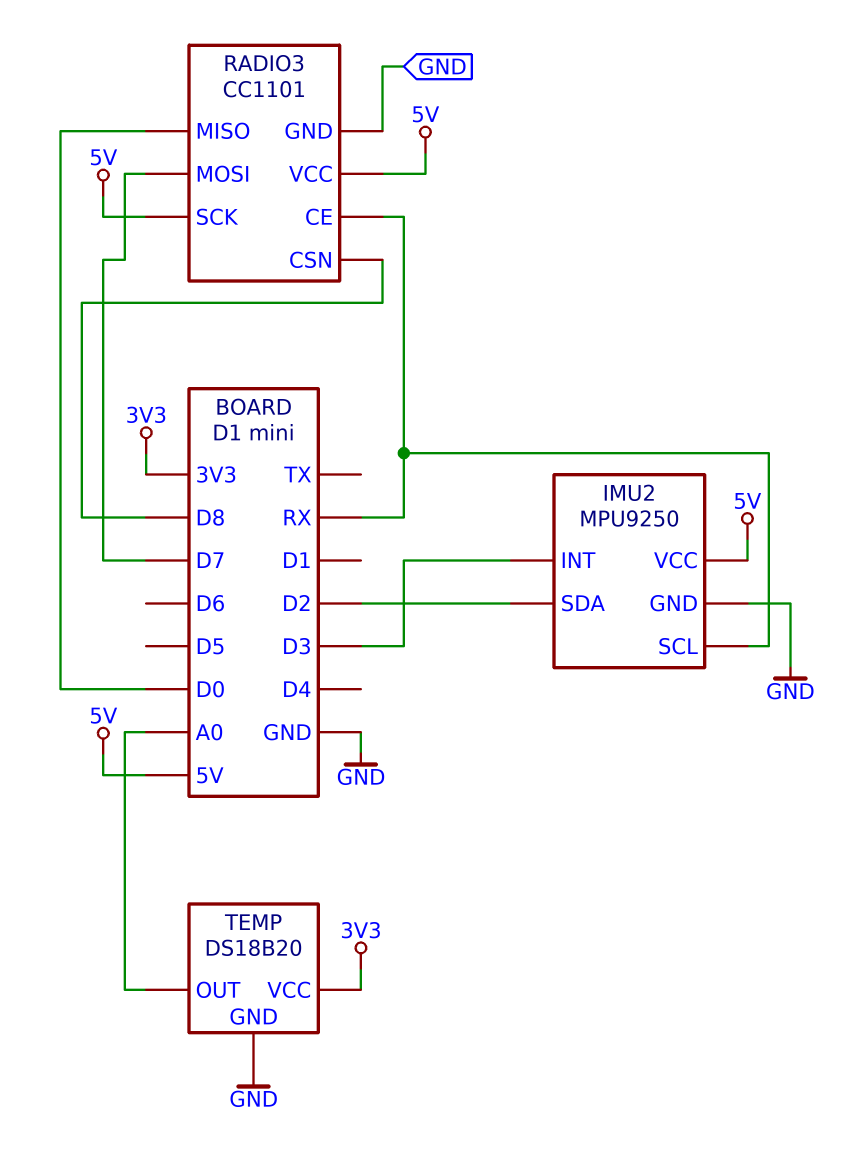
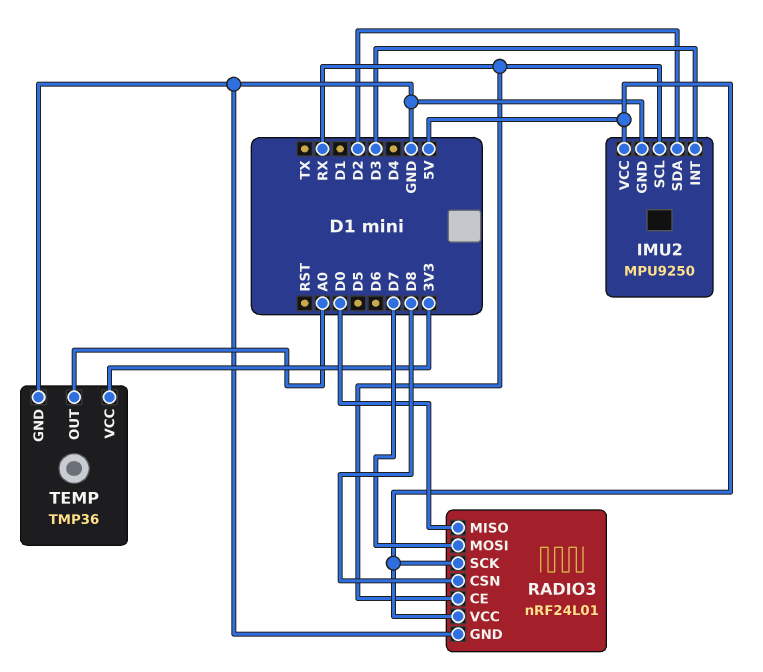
RADIO3: CC1101 -> nRF24L01
TEMP: DS18B20 -> TMP36

